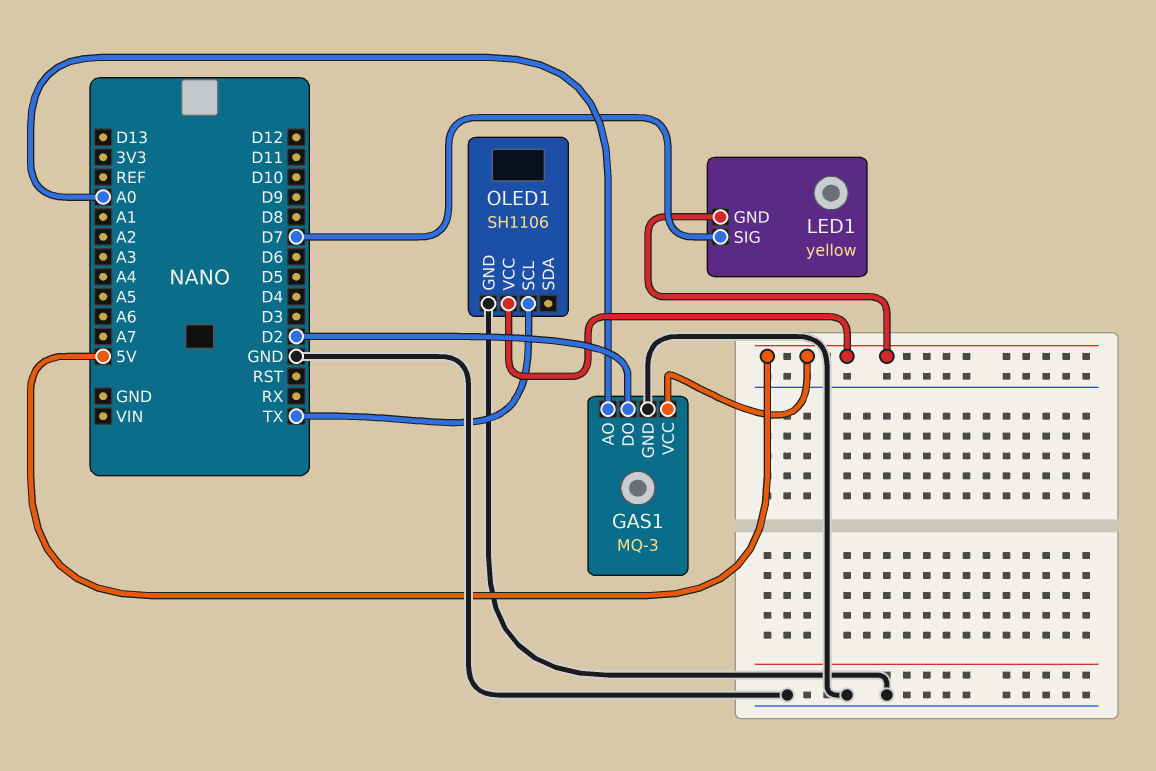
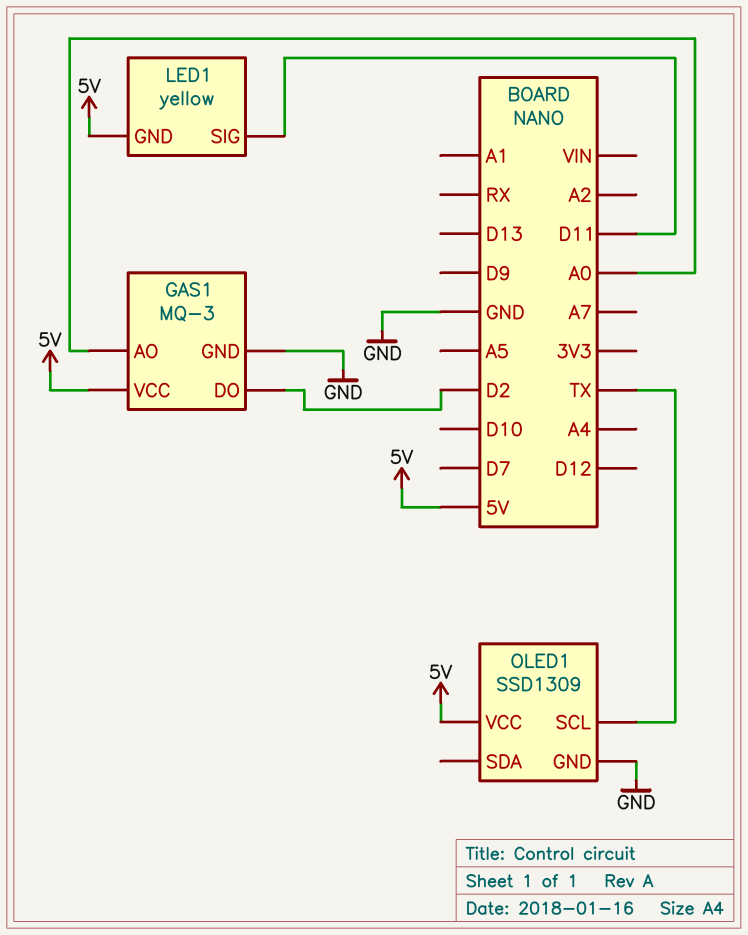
LED1 pin SIG: D7 -> D11
OLED1: SH1106 -> SSD1309

